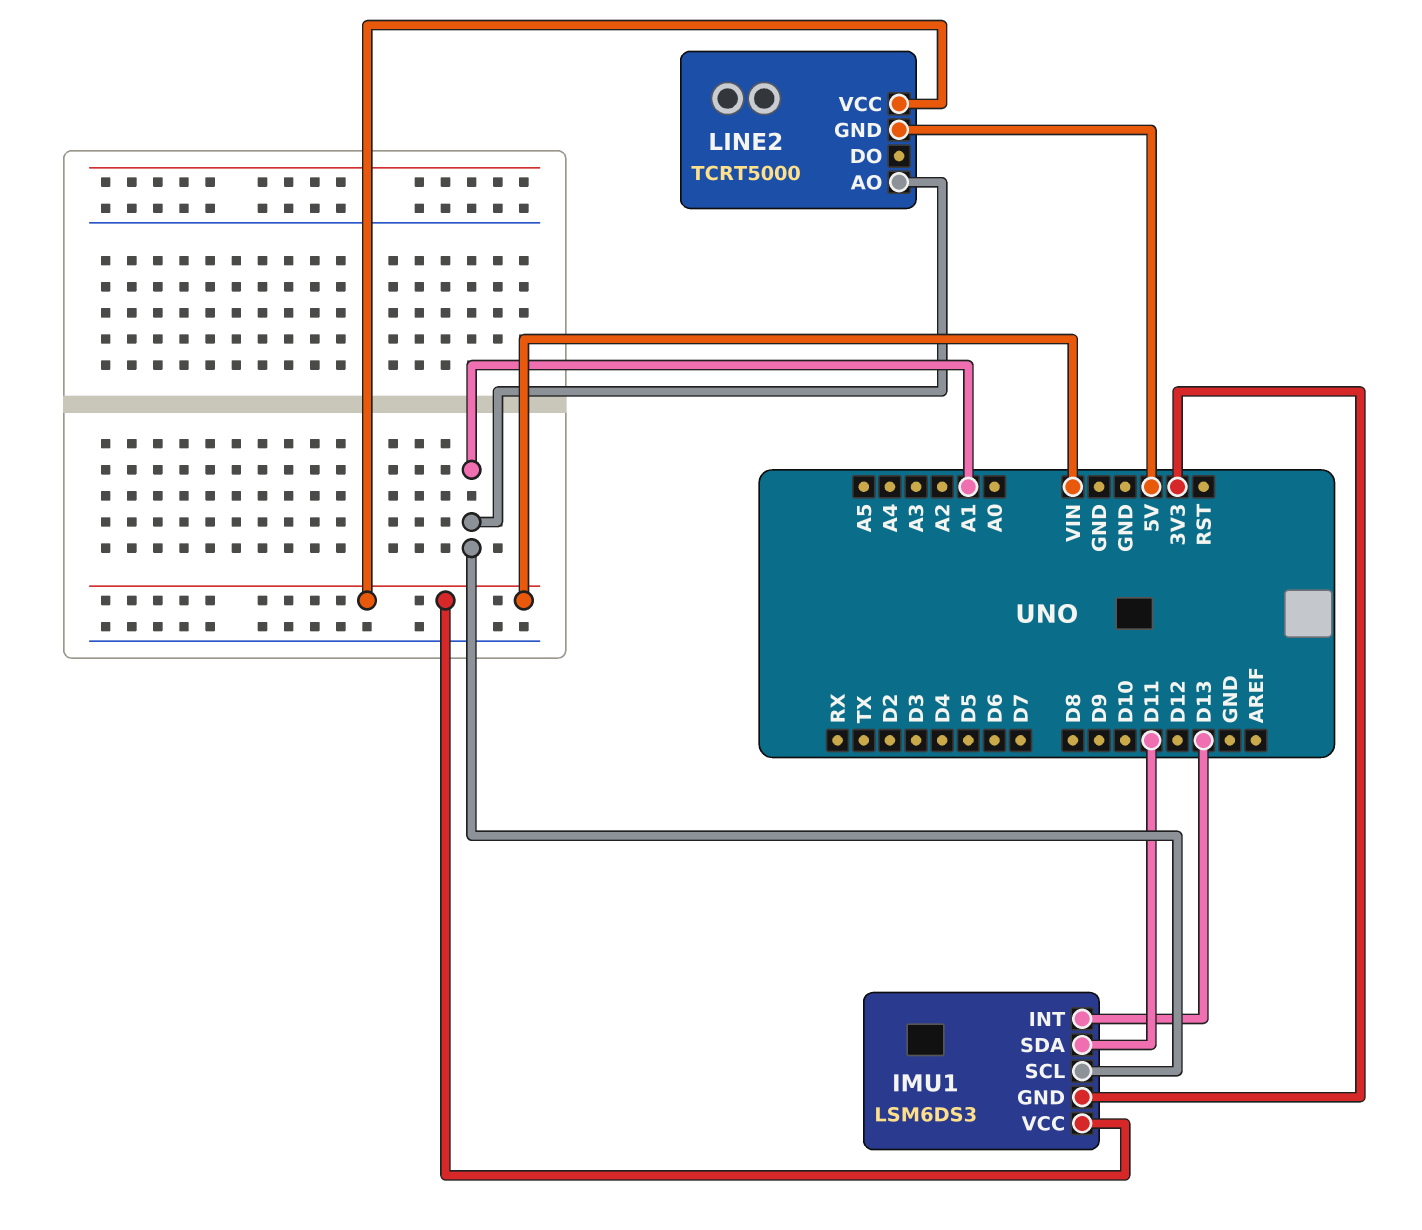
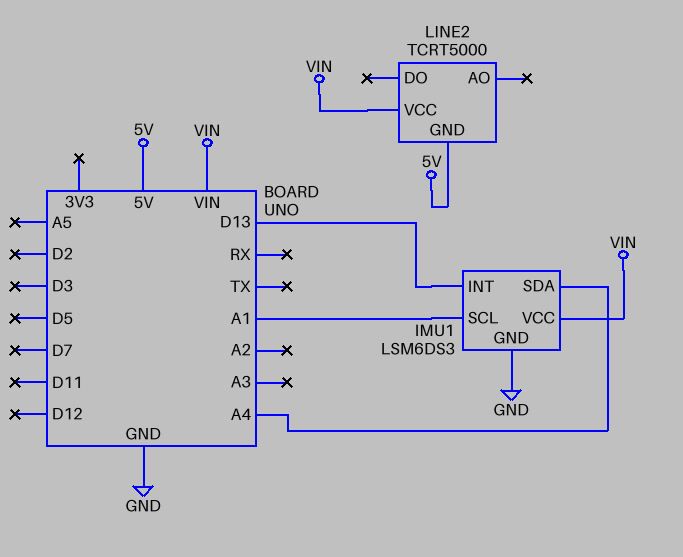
IMU1 pin GND: 3V3 -> GND
IMU1 pin SDA: D11 -> A4
LINE2 pin AO: A1 -> none

